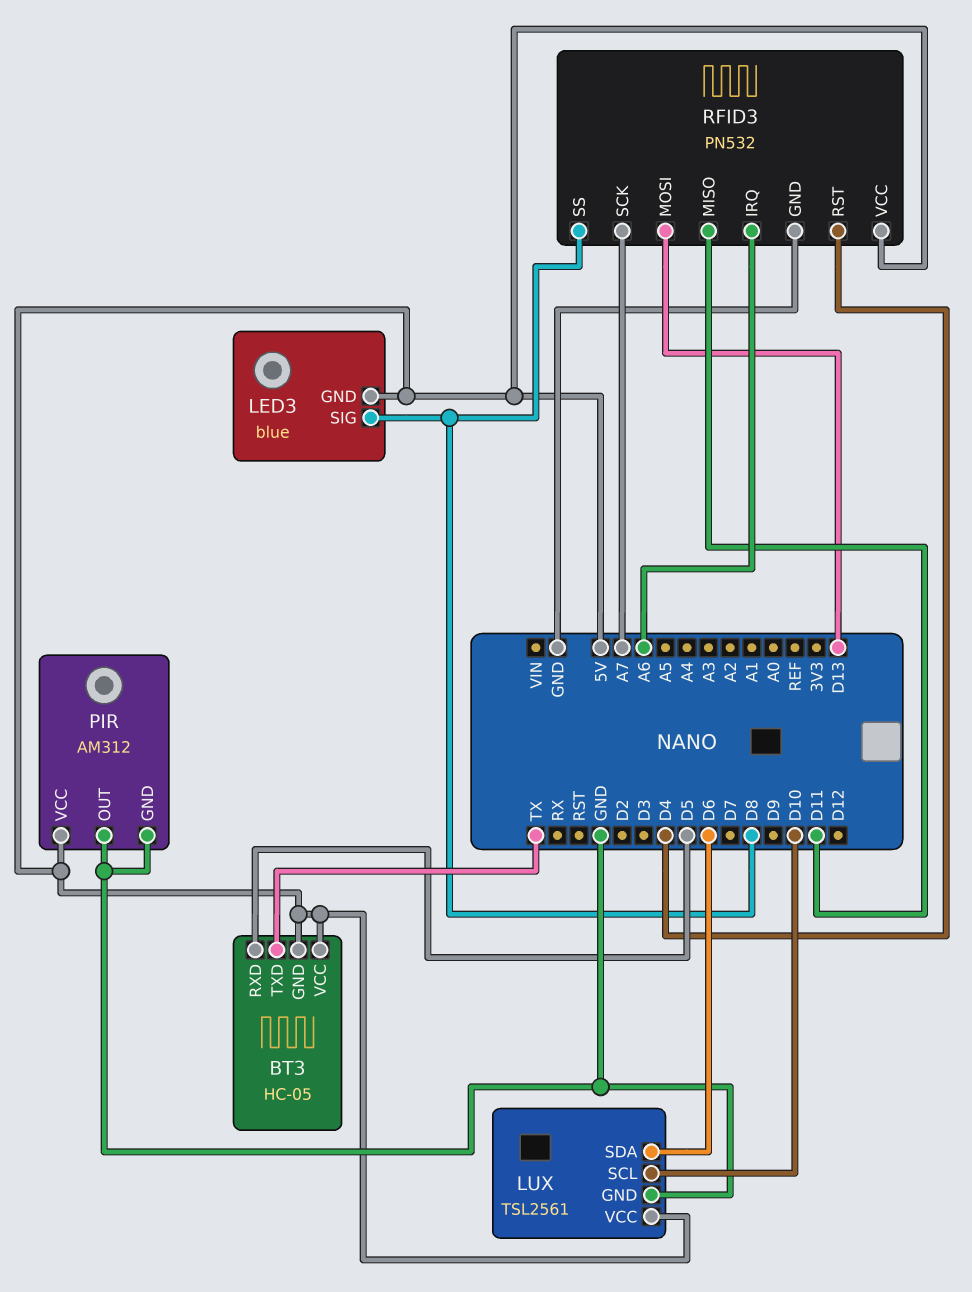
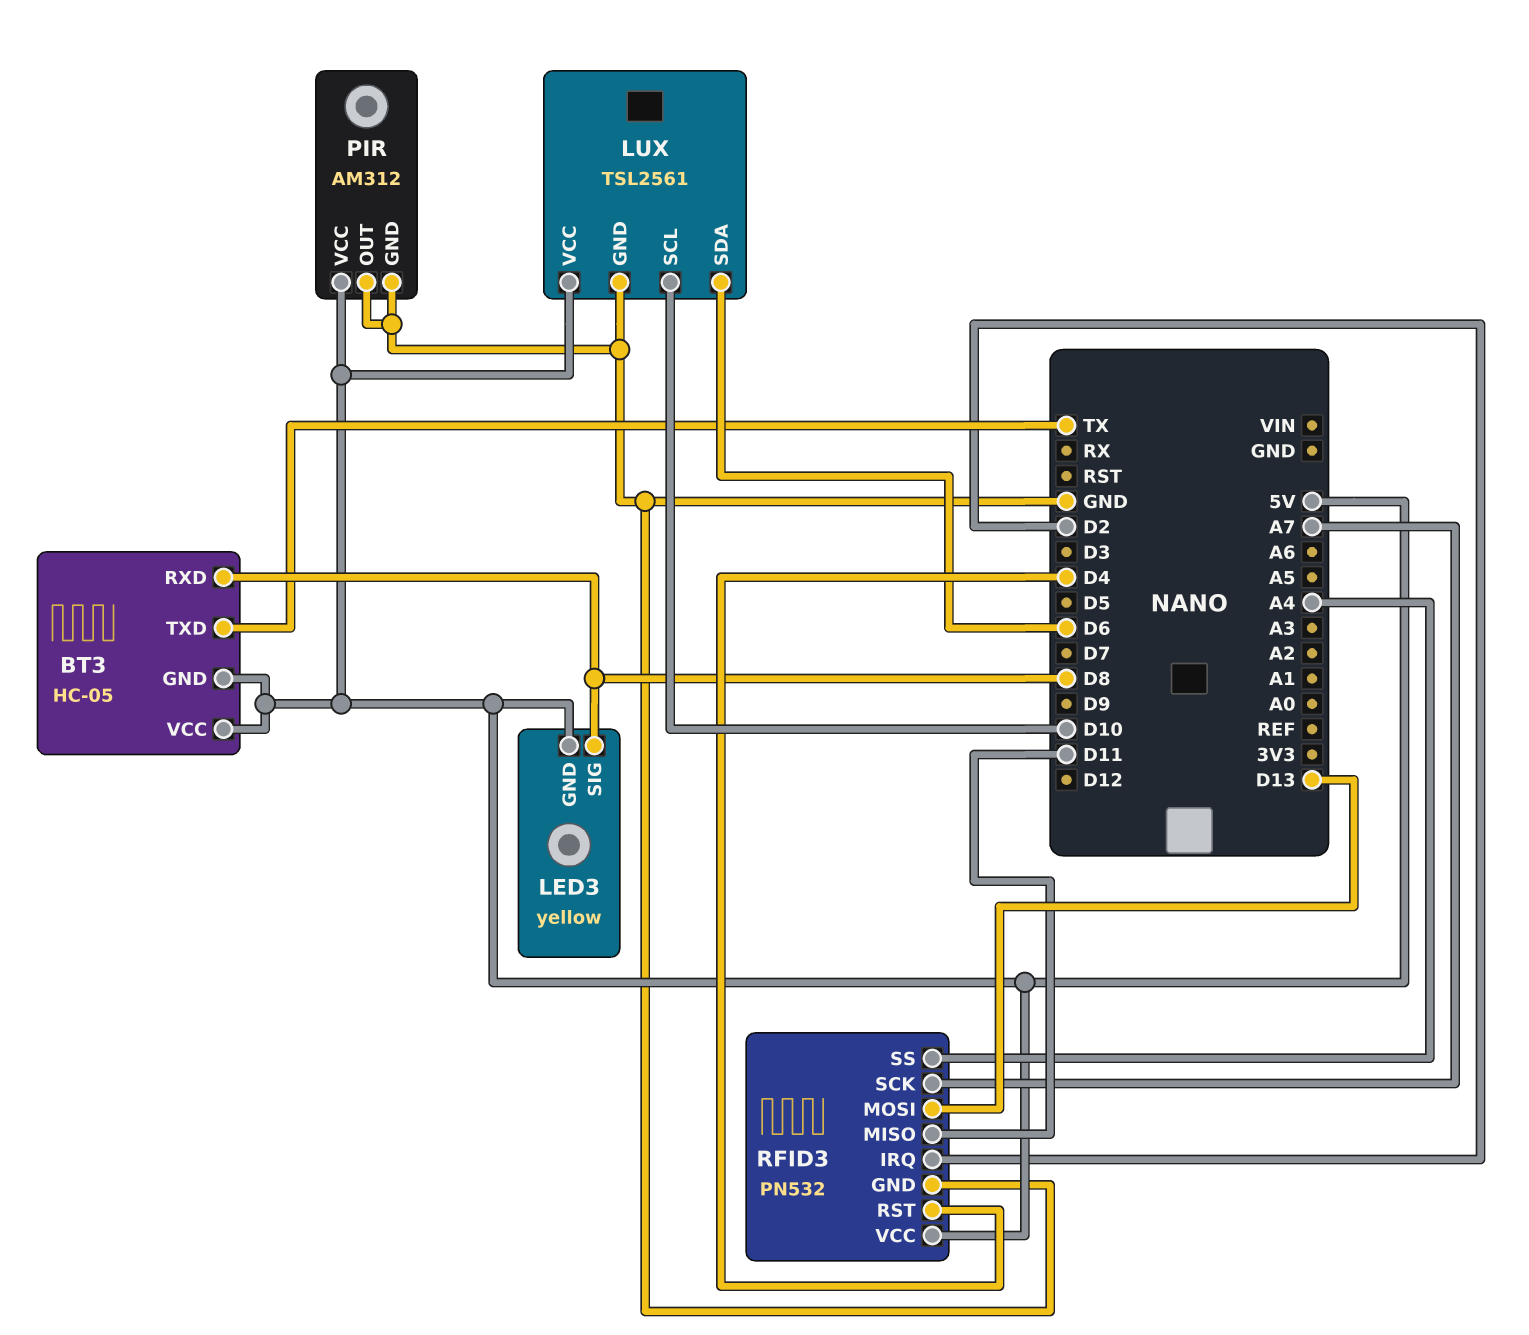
BT3 pin RXD: D5 -> D8
LED3: blue -> yellow
RFID3 pin IRQ: A6 -> D2
RFID3 pin SS: D8 -> A4

